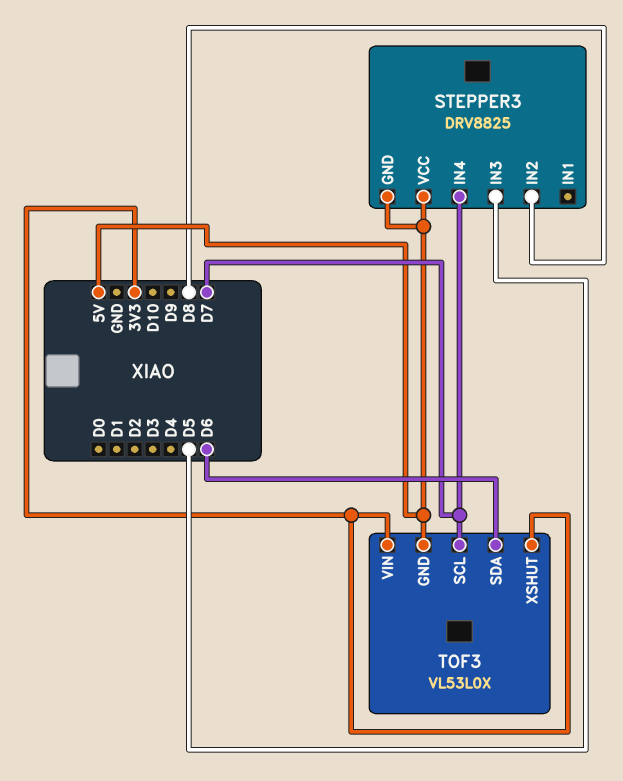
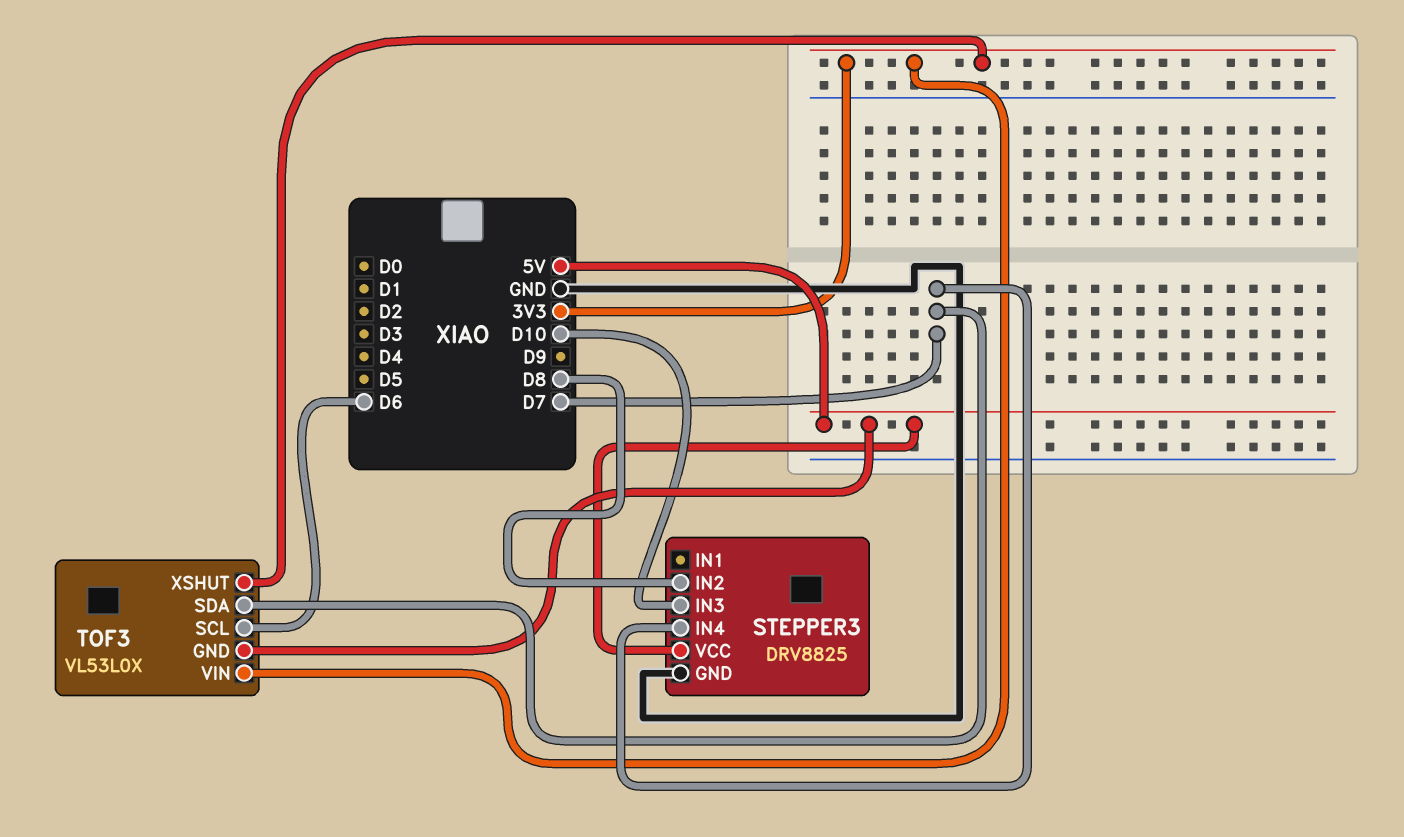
STEPPER3 pin GND: 5V -> GND
STEPPER3 pin IN3: D5 -> D10
TOF3 pin SCL: D7 -> D6
TOF3 pin SDA: D6 -> D7

